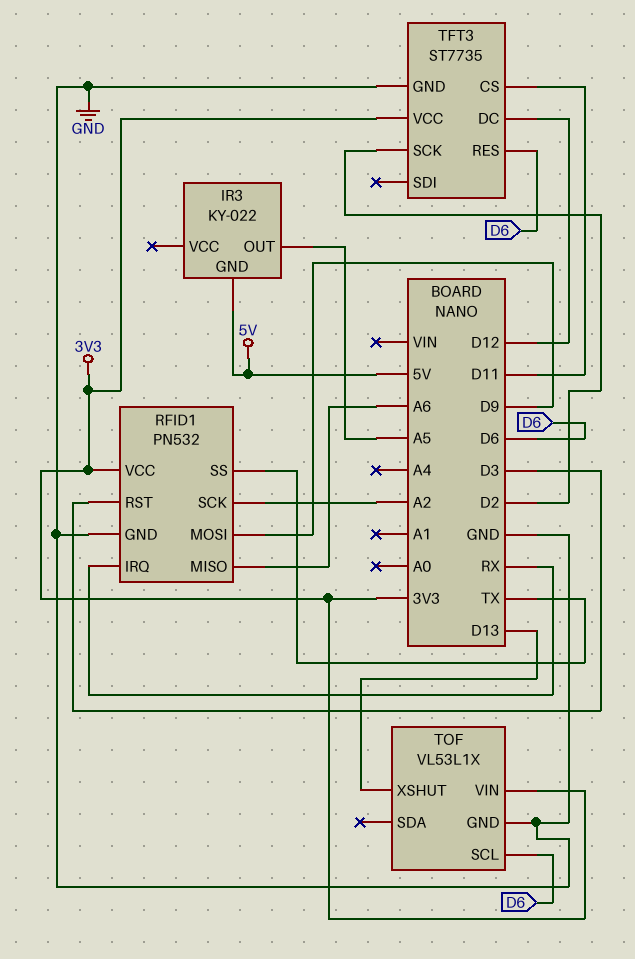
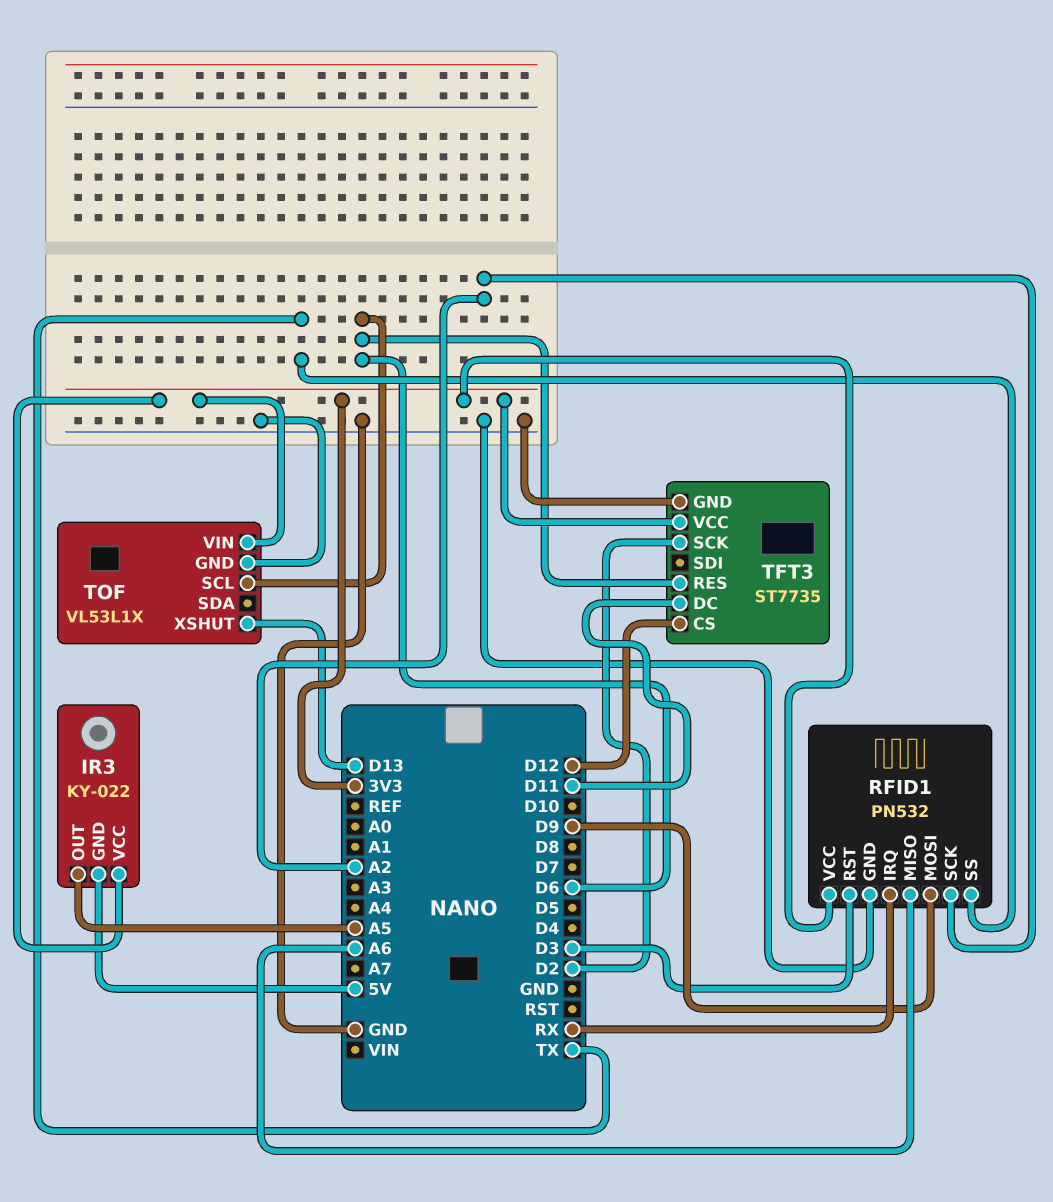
IR3 pin VCC: none -> 3V3
TFT3 pin CS: D11 -> D12
TFT3 pin DC: D12 -> D11

